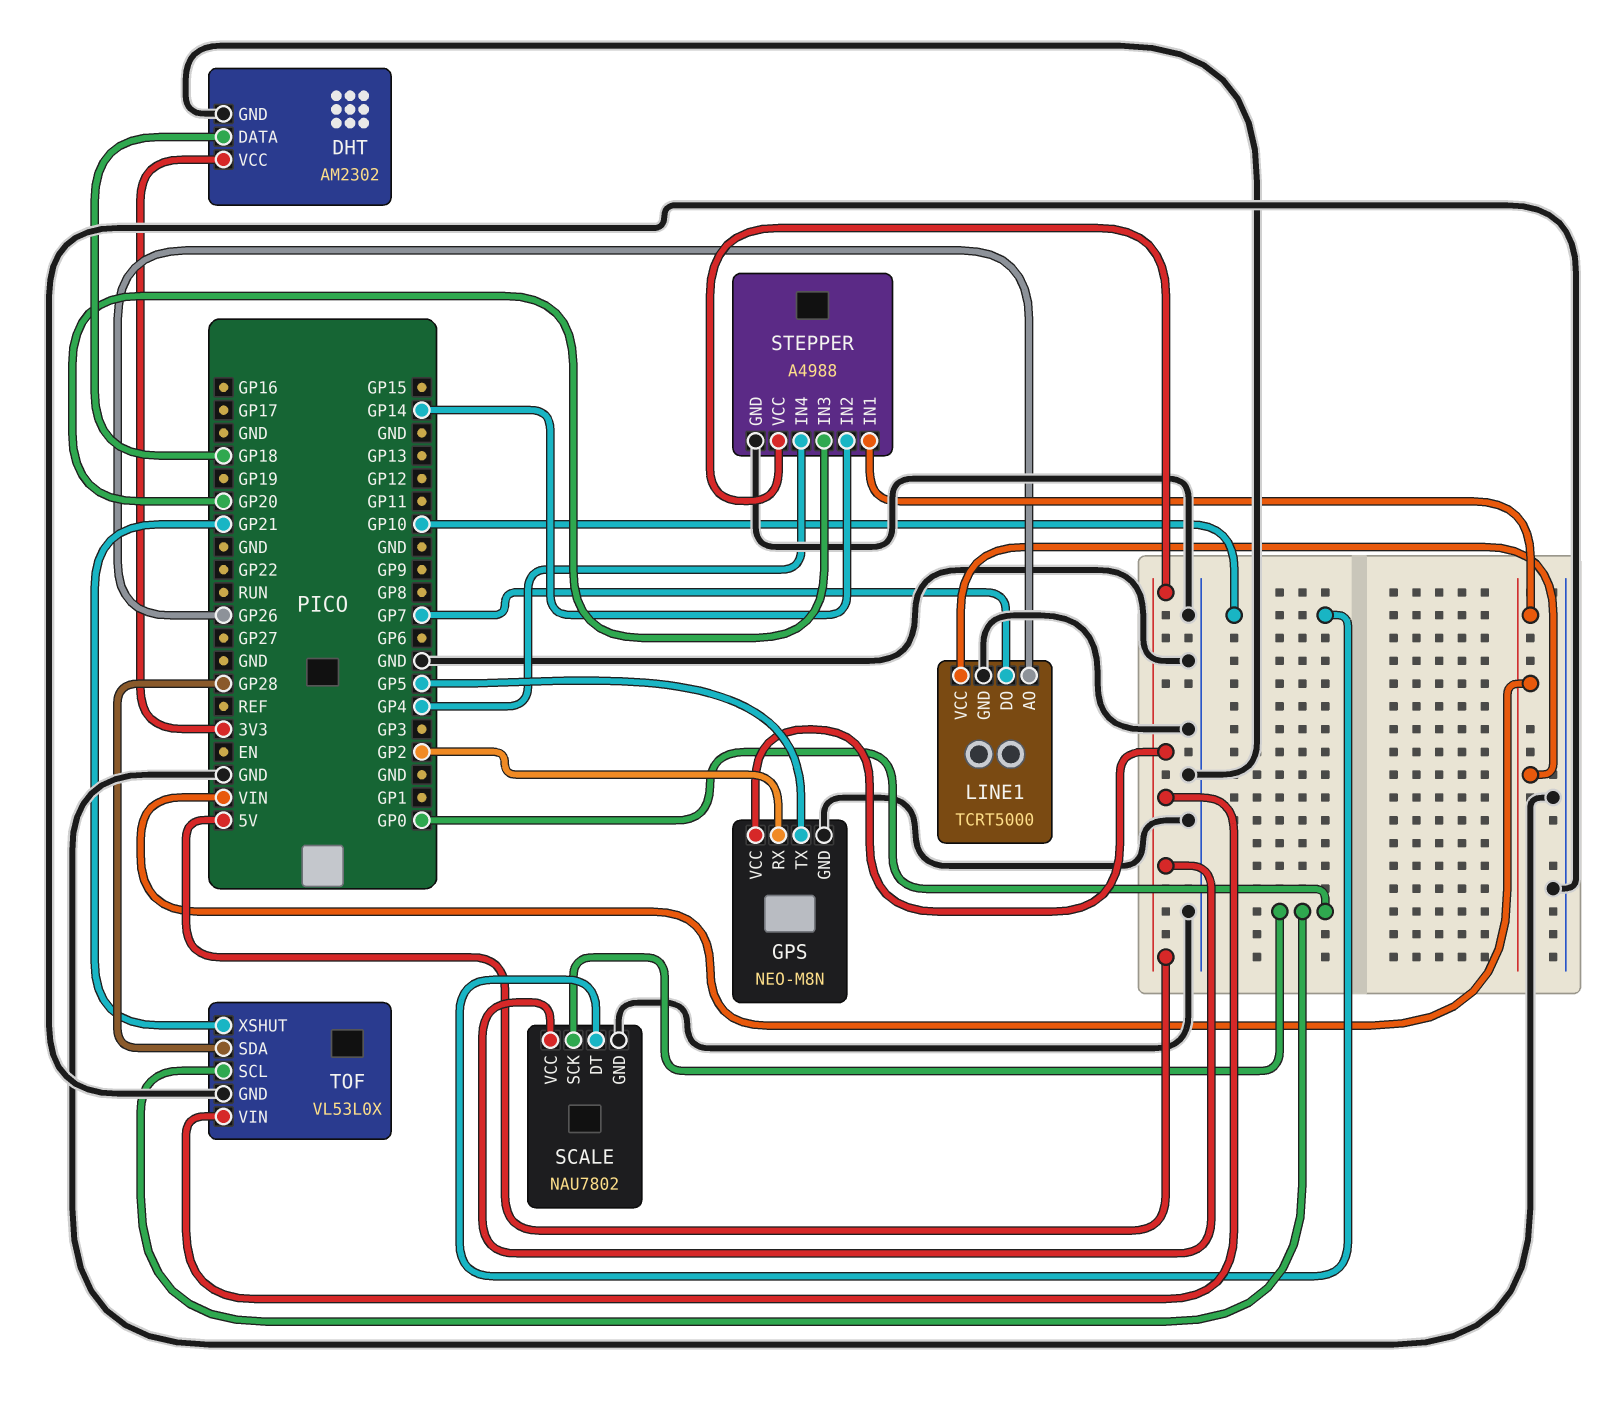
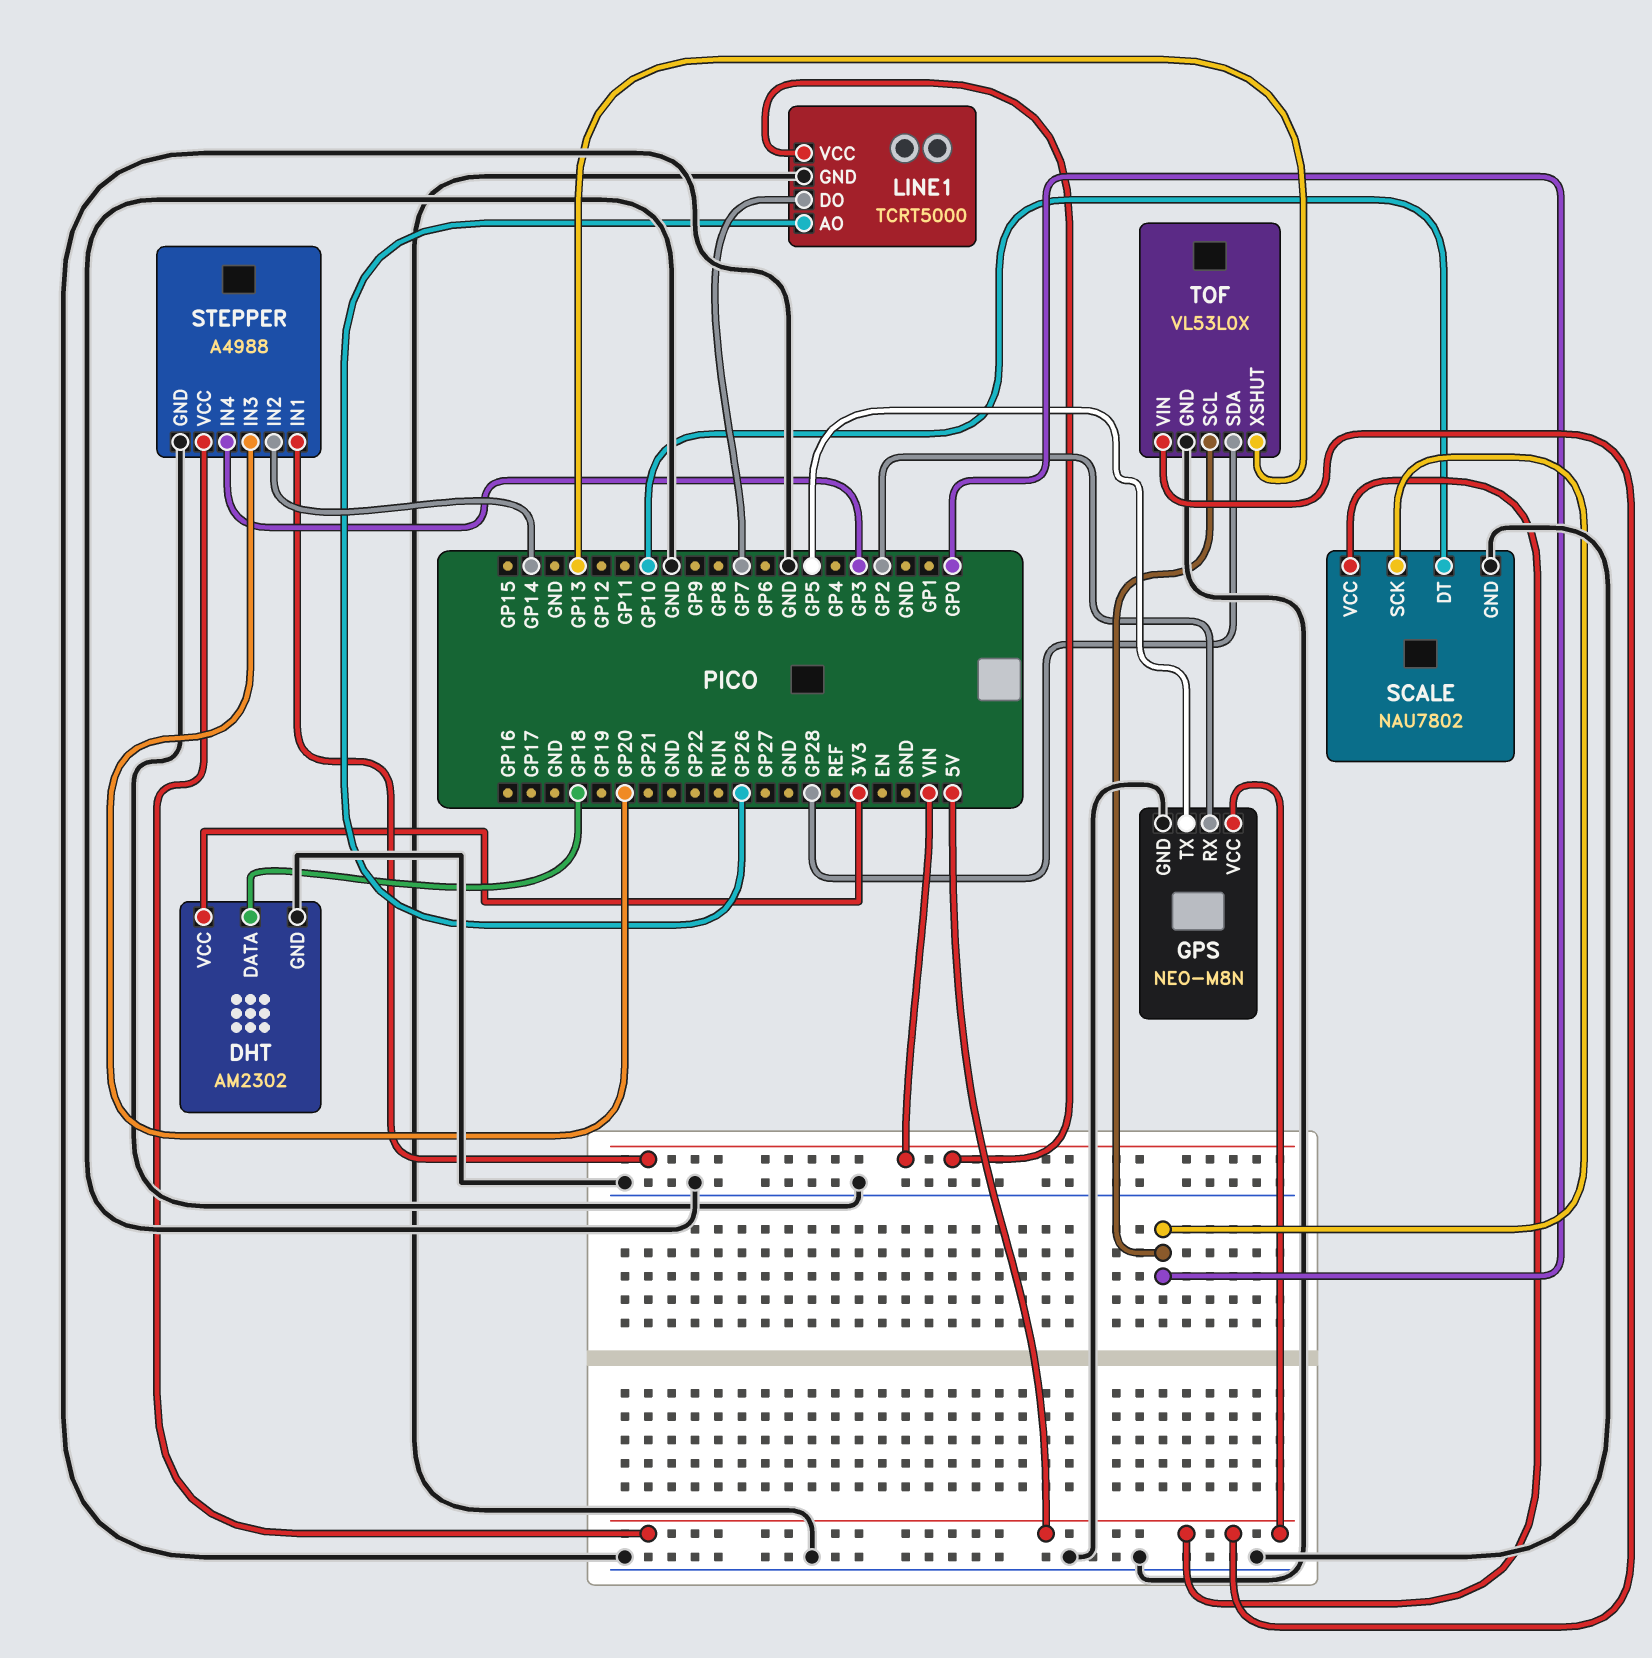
STEPPER pin IN4: GP4 -> GP3
TOF pin XSHUT: GP21 -> GP13

